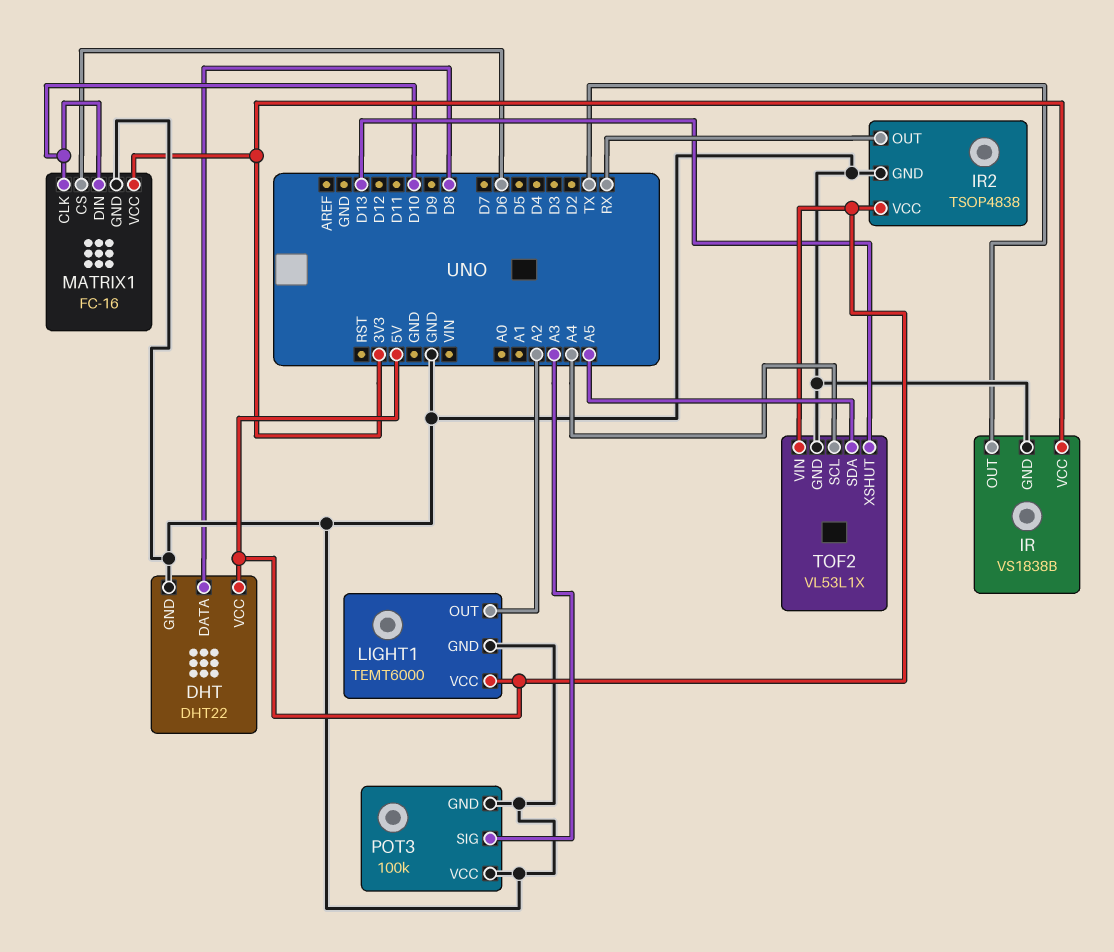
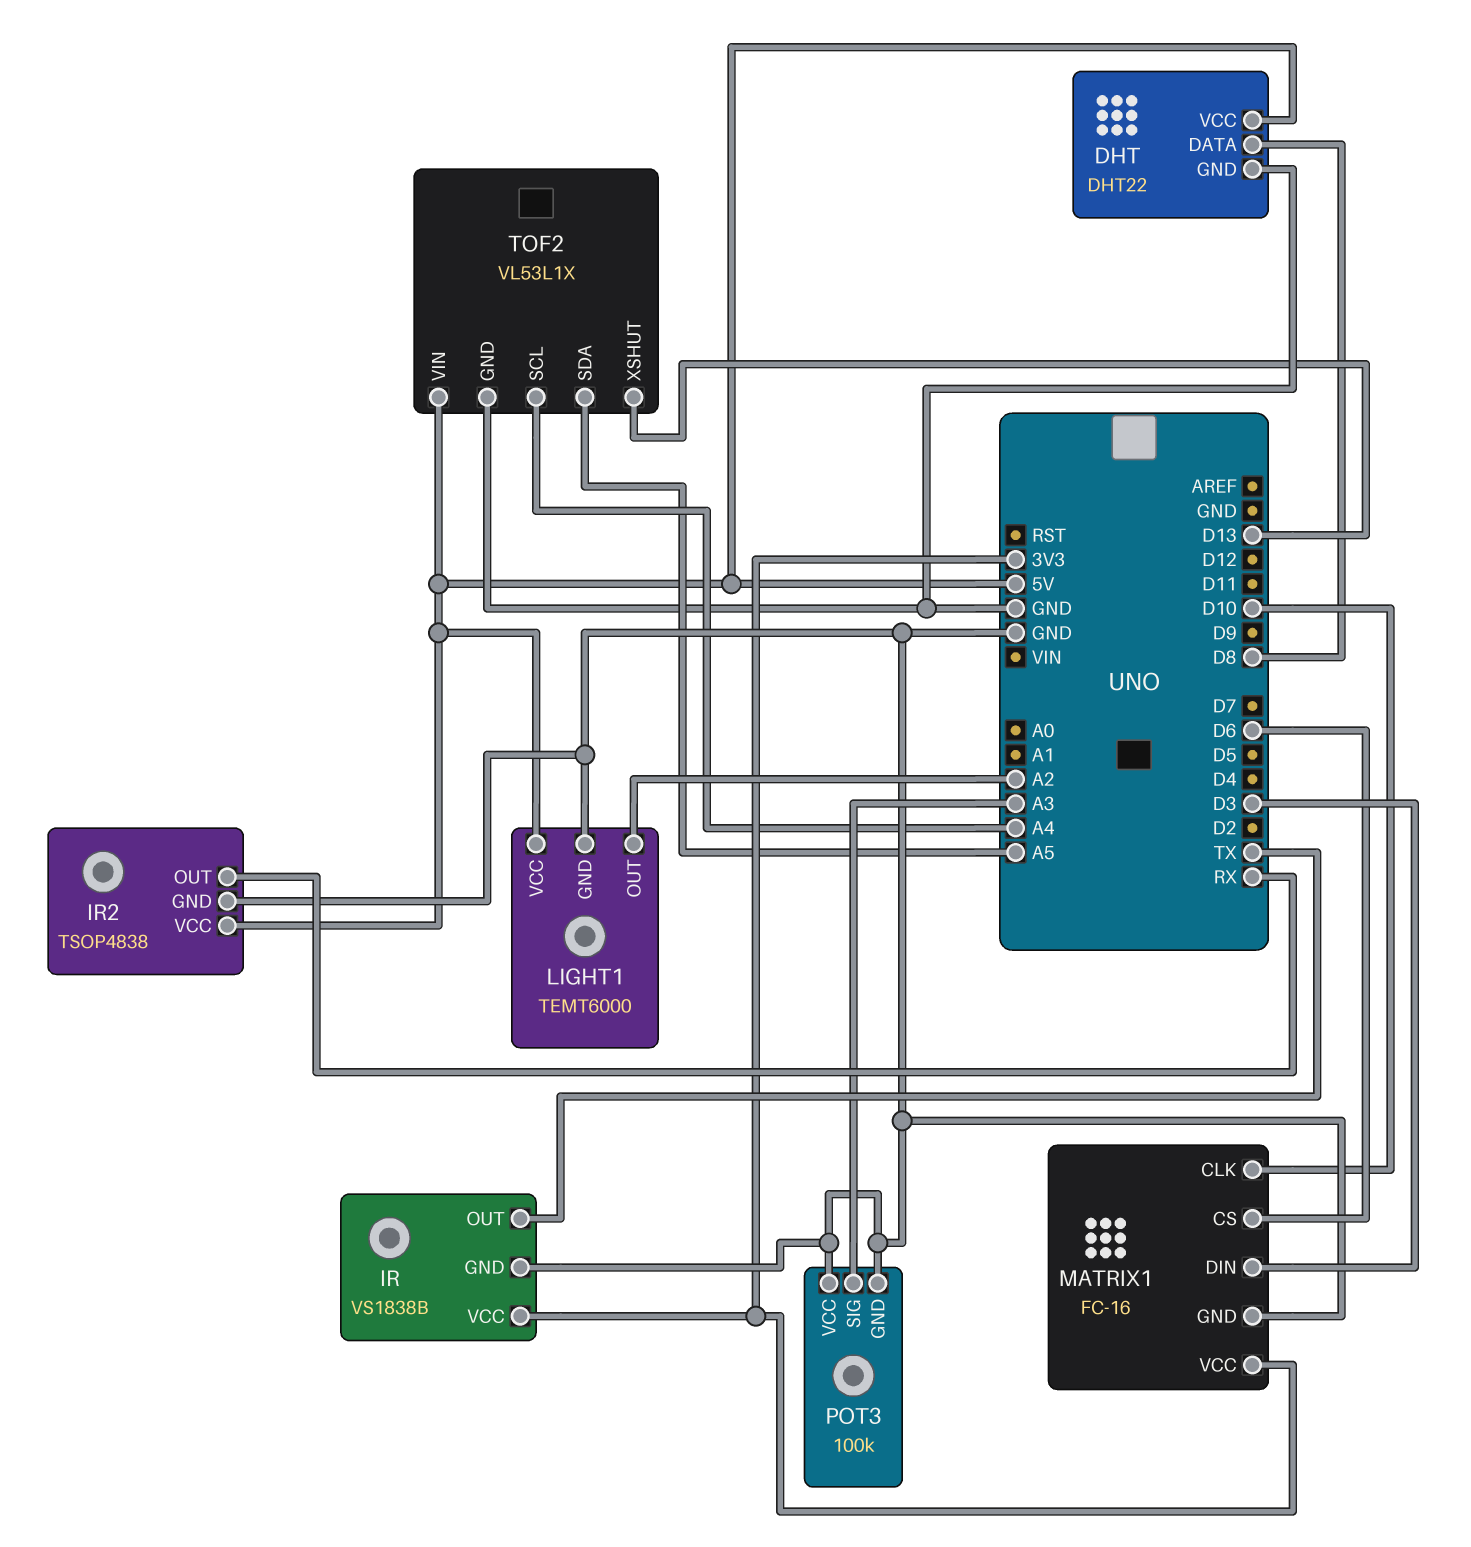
MATRIX1 pin DIN: D10 -> D3

